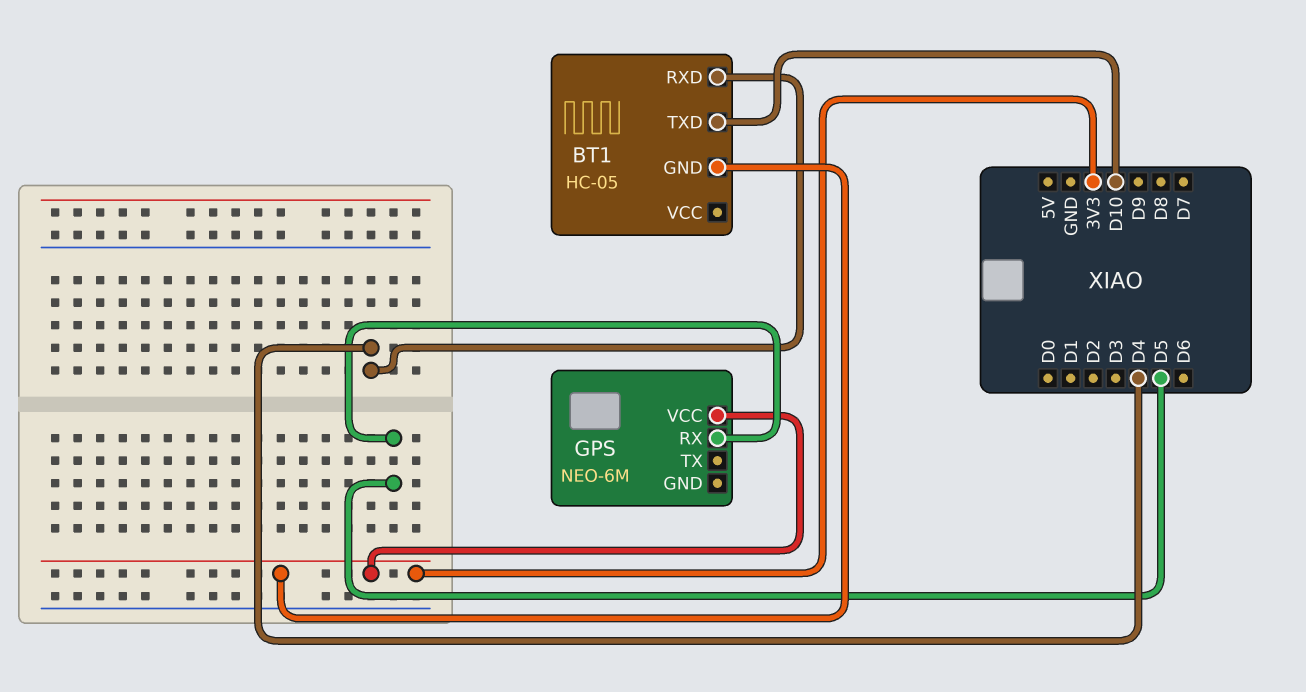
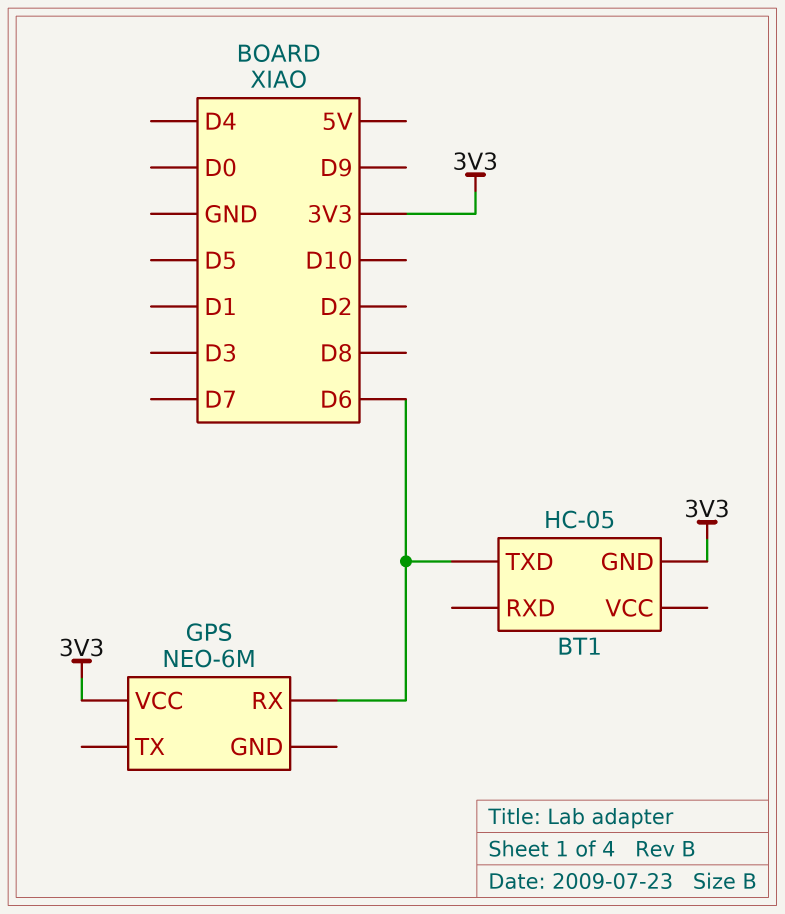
BT1 pin RXD: D4 -> none
BT1 pin TXD: D10 -> D6
GPS pin RX: D5 -> D6

